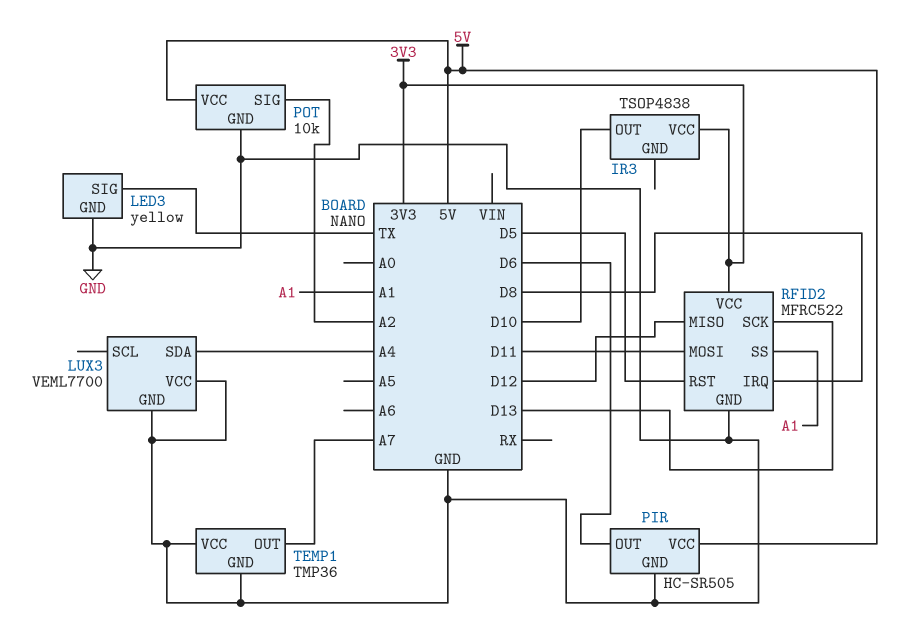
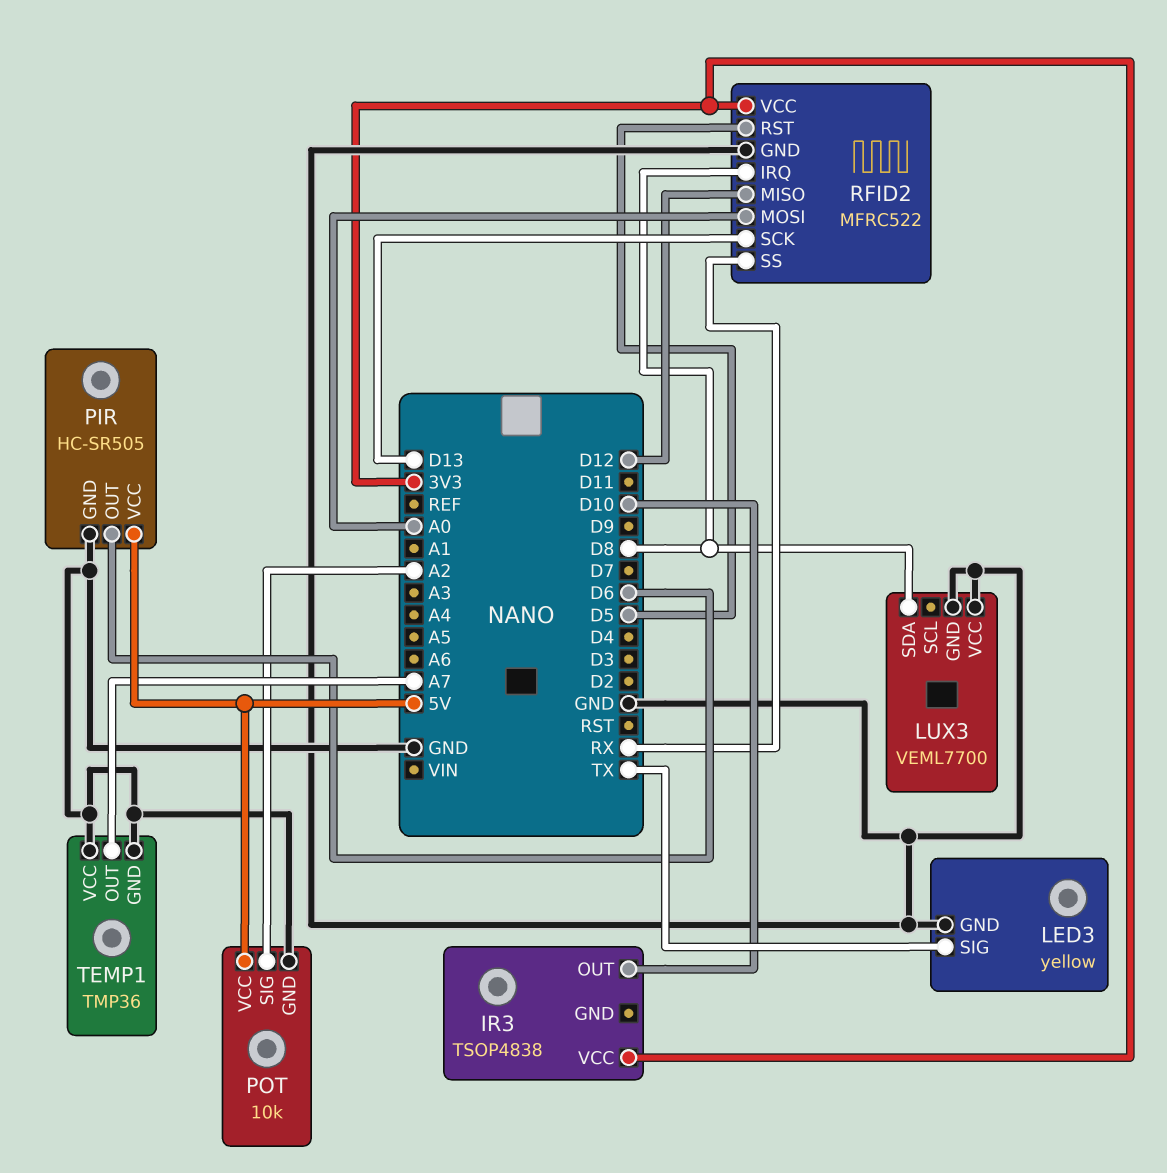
LUX3 pin SDA: A4 -> D8
RFID2 pin MOSI: D11 -> A0
RFID2 pin SS: A1 -> RX

